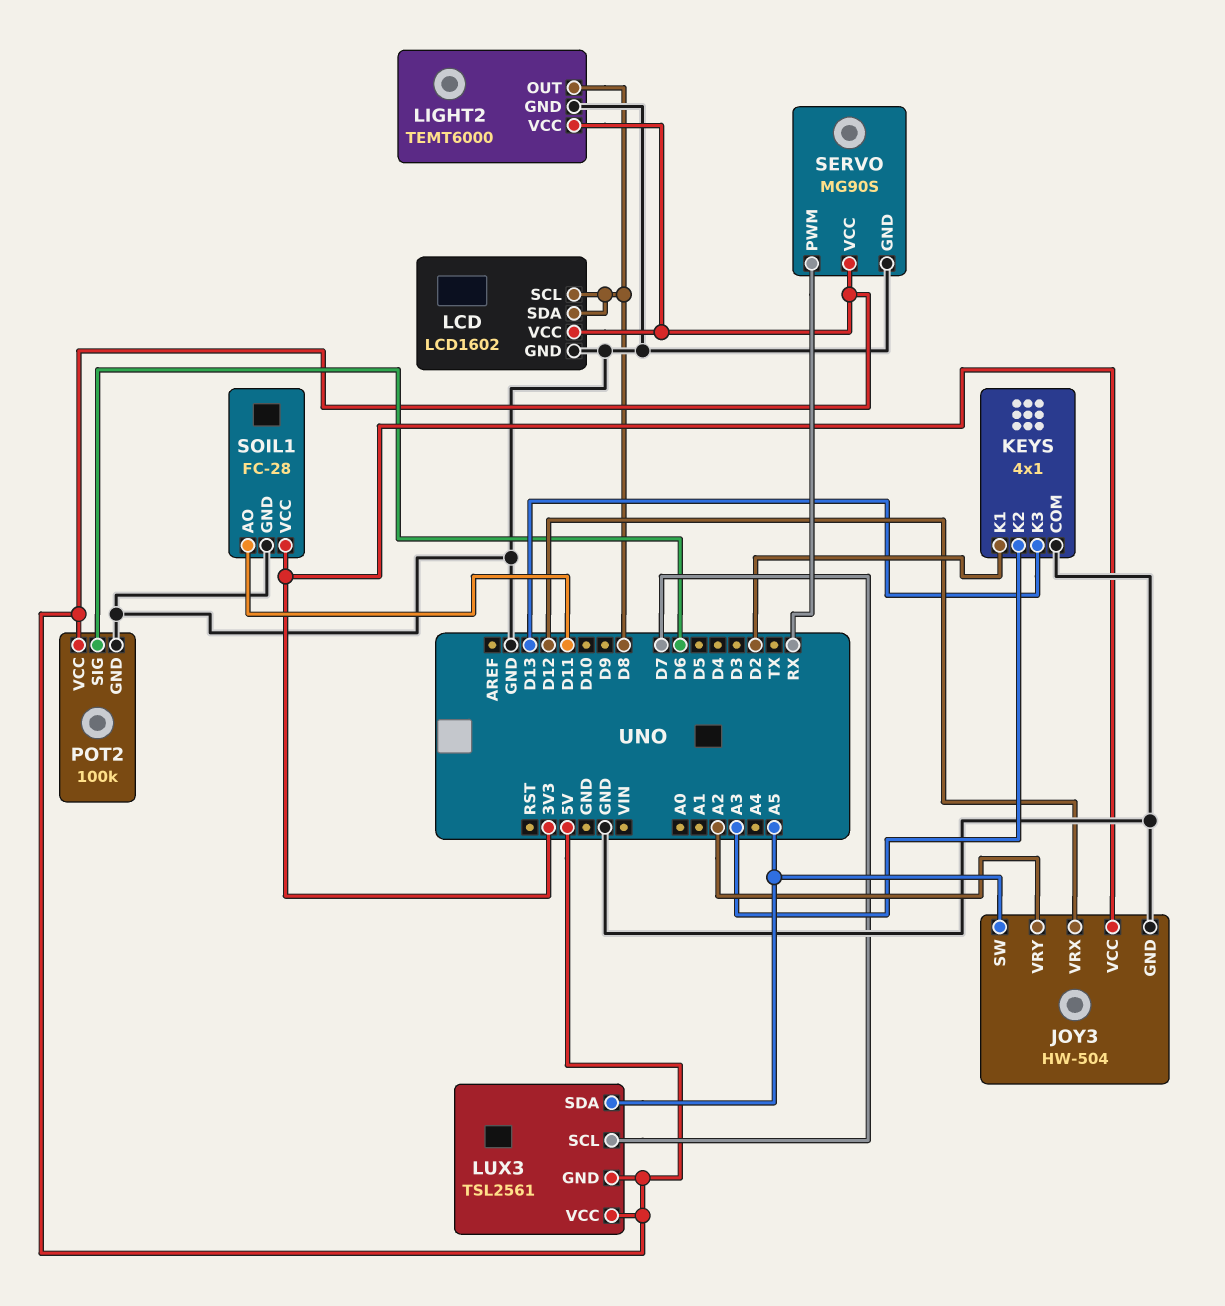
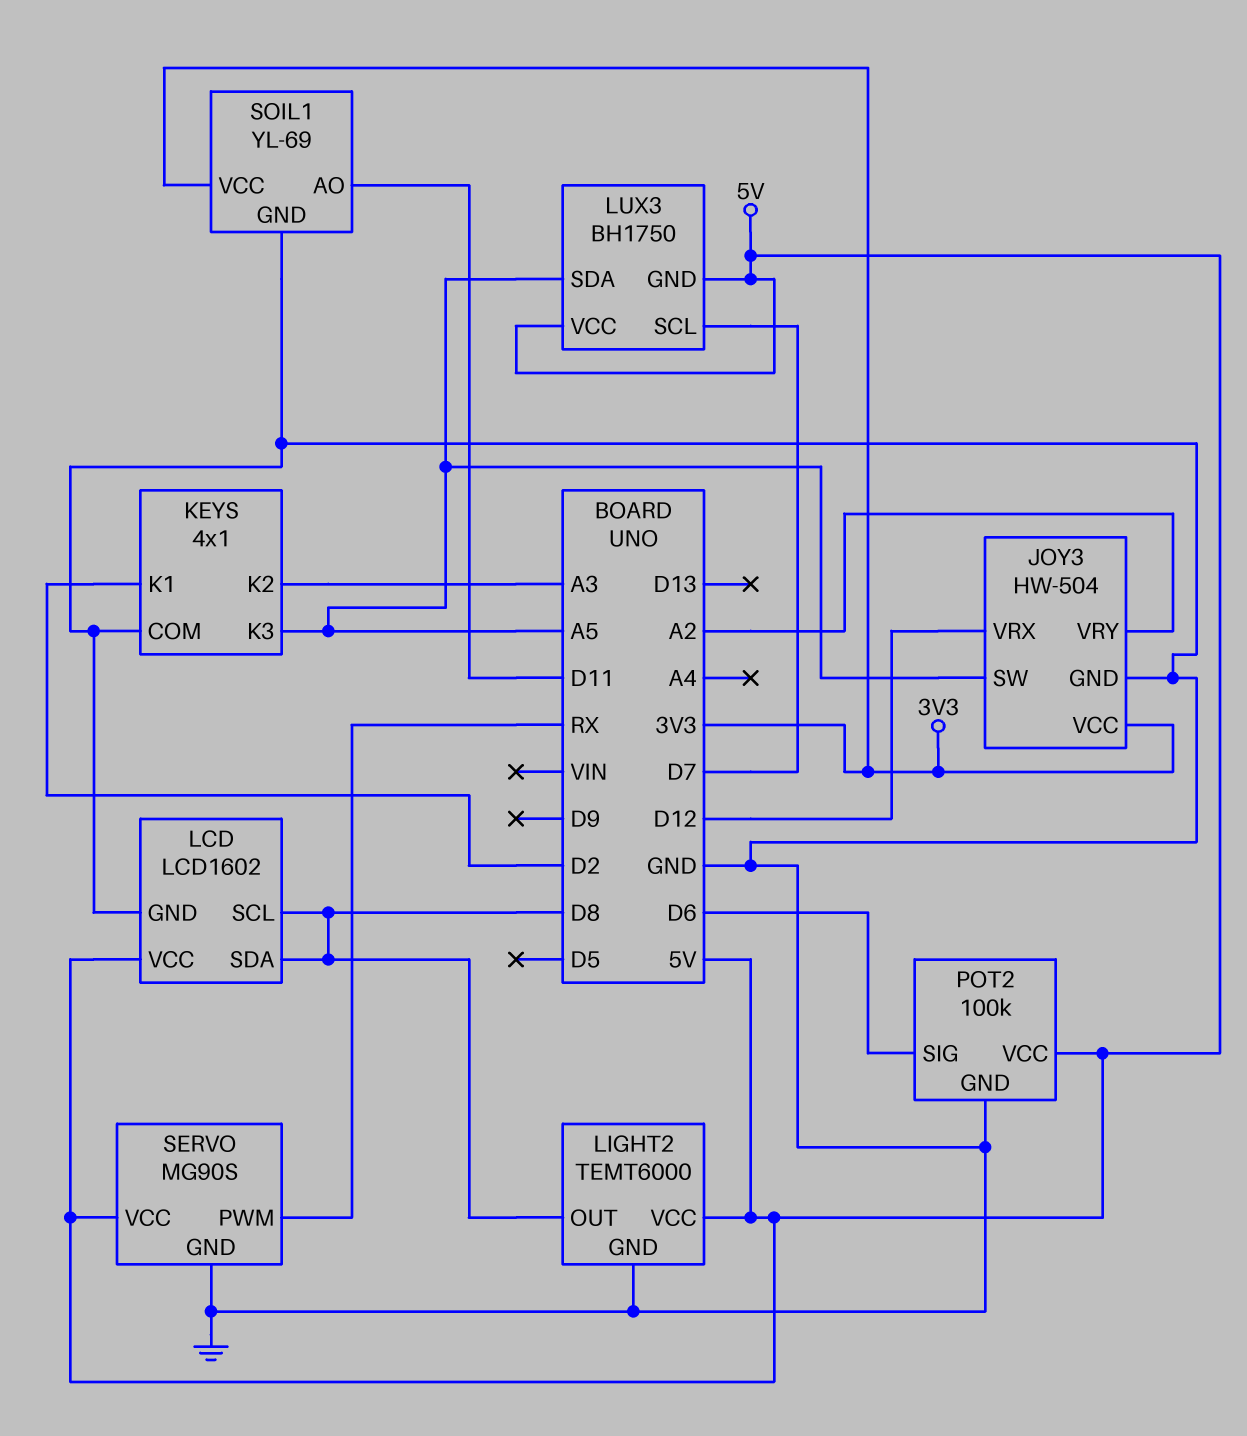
KEYS pin K3: D13 -> A5
LUX3: TSL2561 -> BH1750
SOIL1: FC-28 -> YL-69

